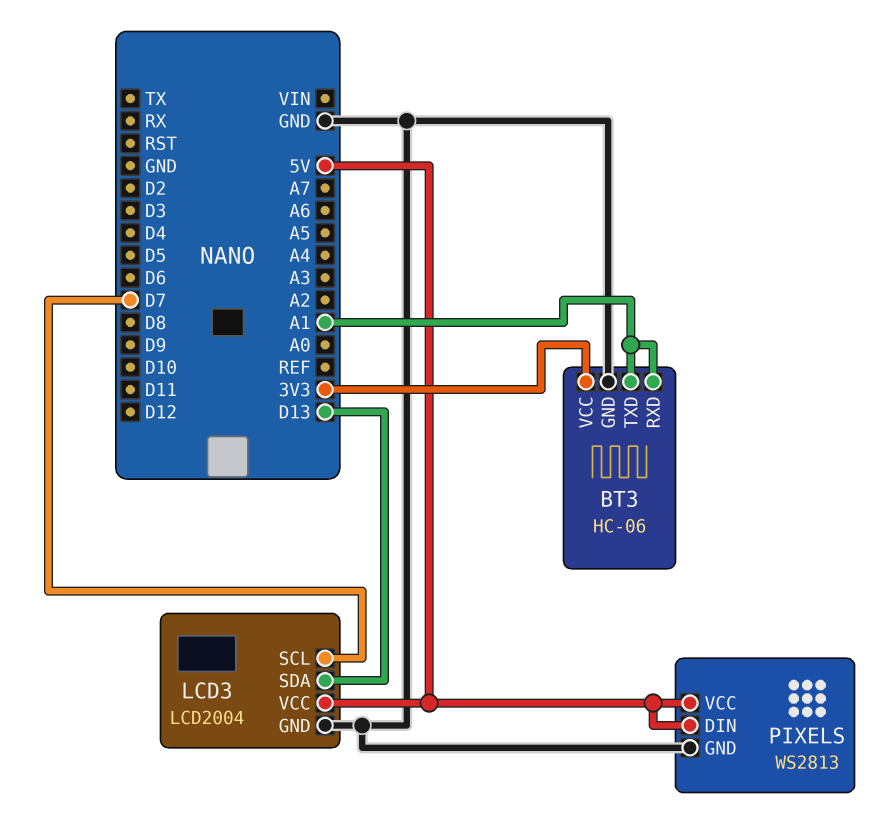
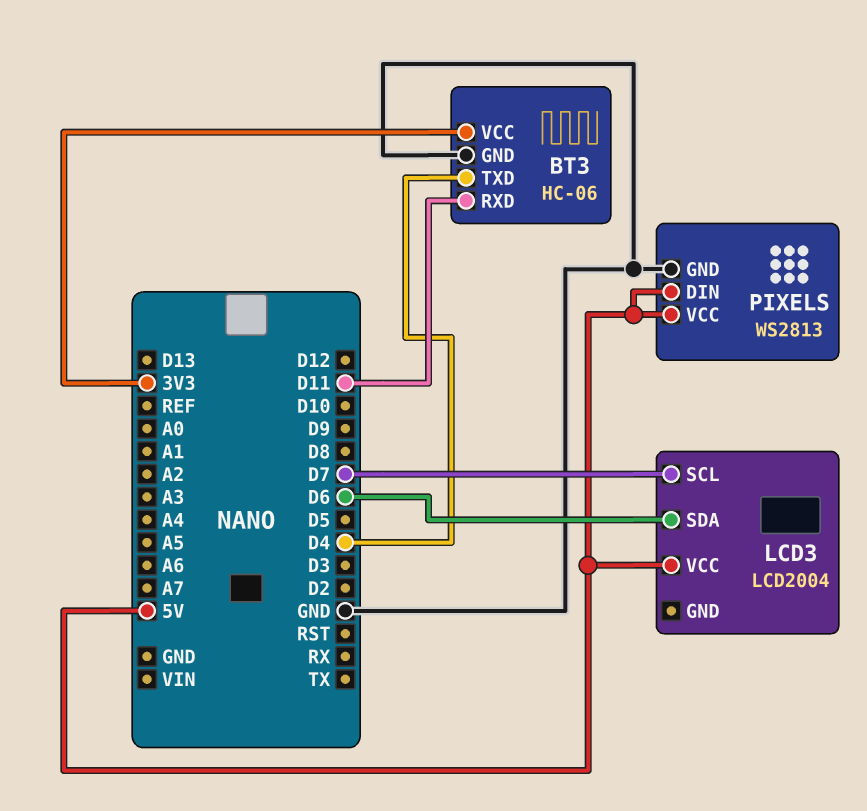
BT3 pin RXD: A1 -> D11
BT3 pin TXD: A1 -> D4
LCD3 pin GND: GND -> none
LCD3 pin SDA: D13 -> D6

